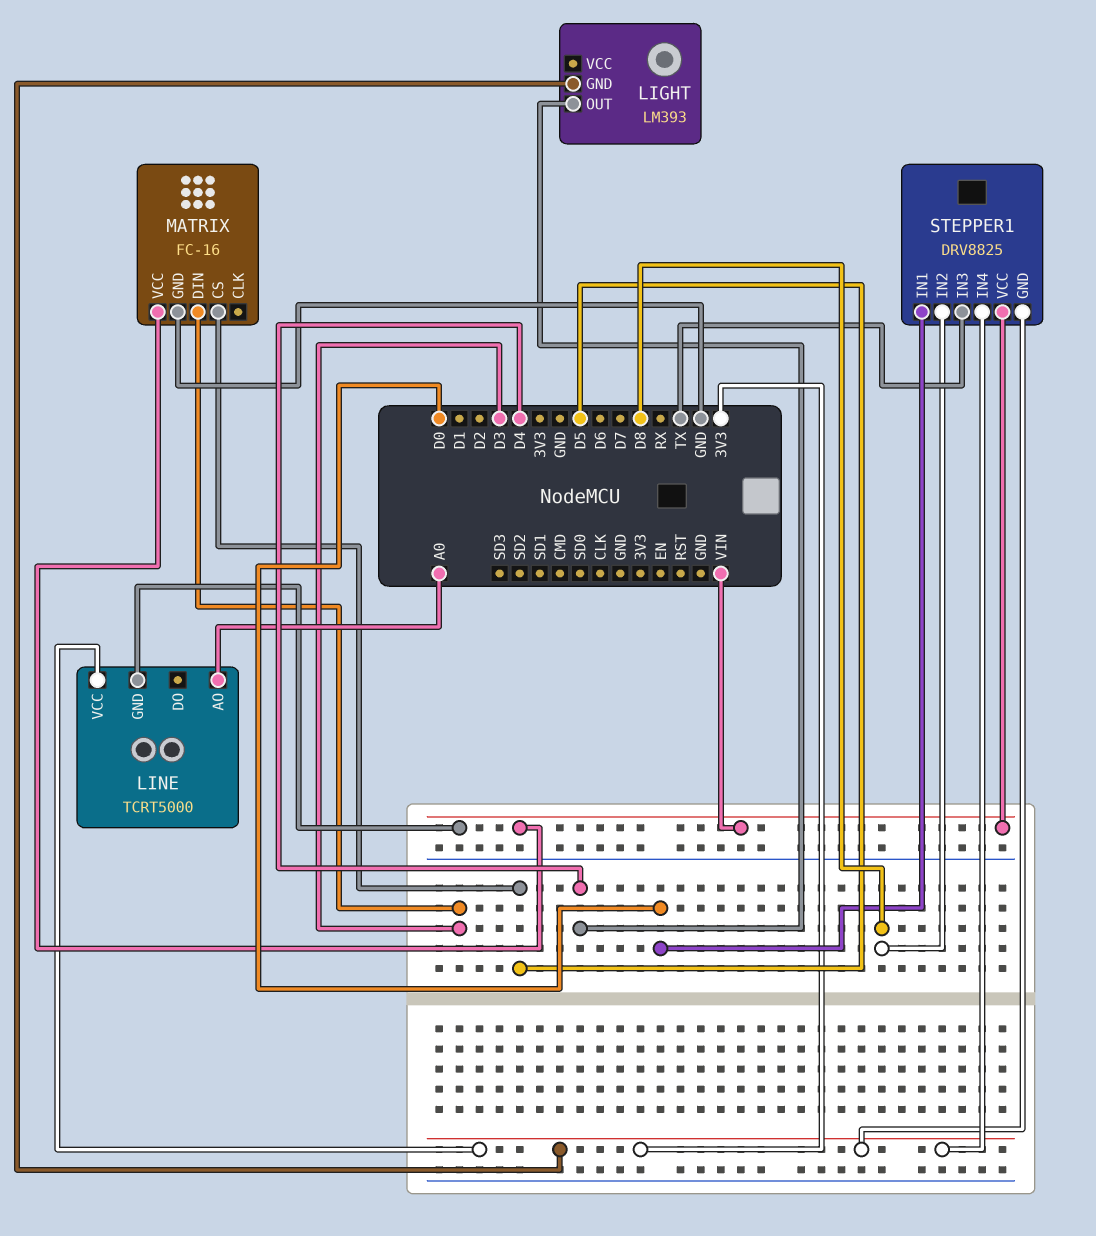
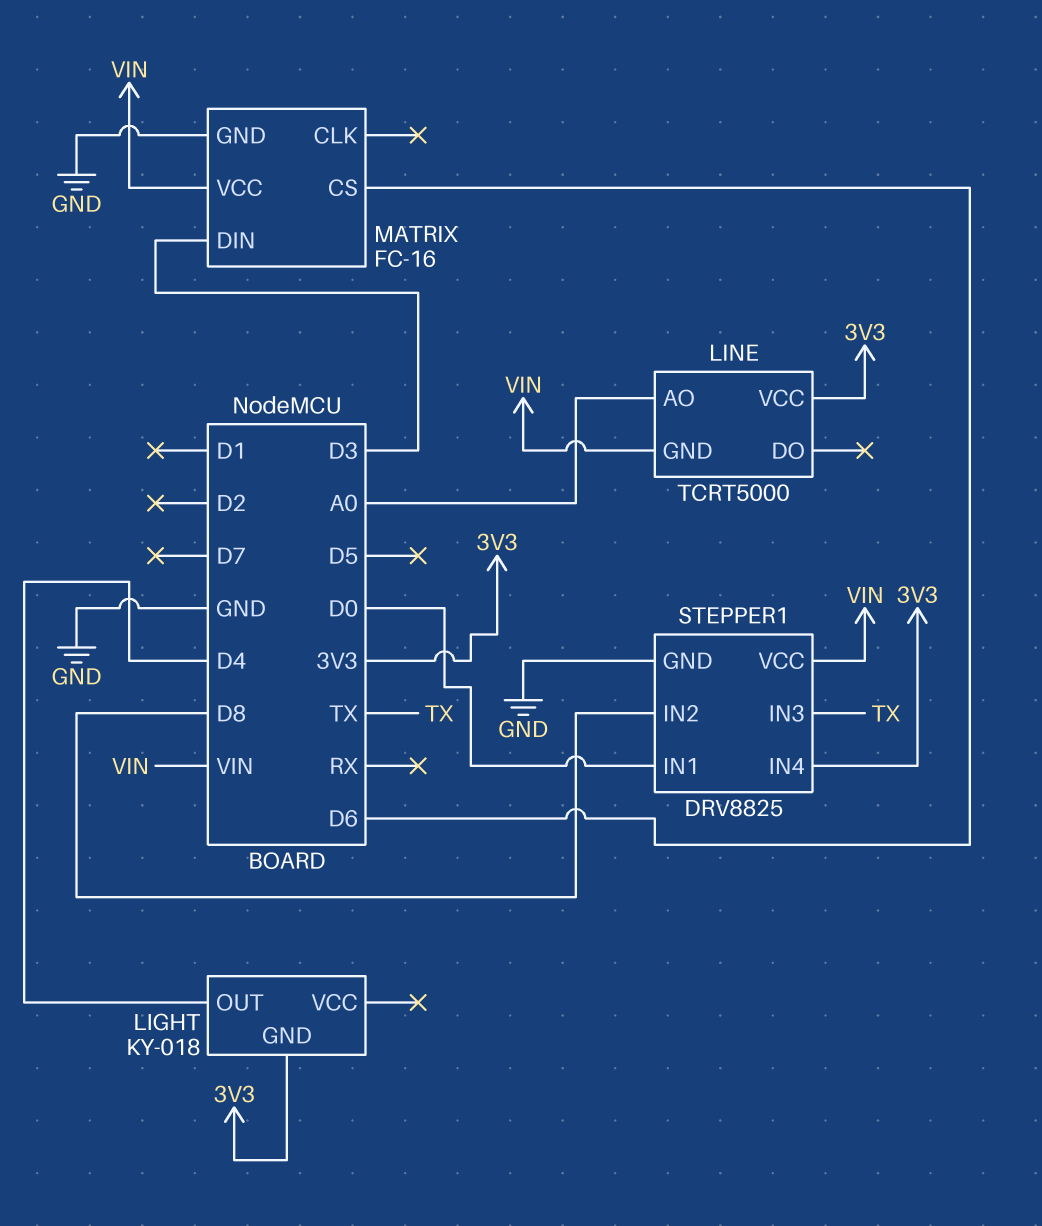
LIGHT: LM393 -> KY-018
MATRIX pin CS: D5 -> D6
STEPPER1 pin GND: 3V3 -> GND

